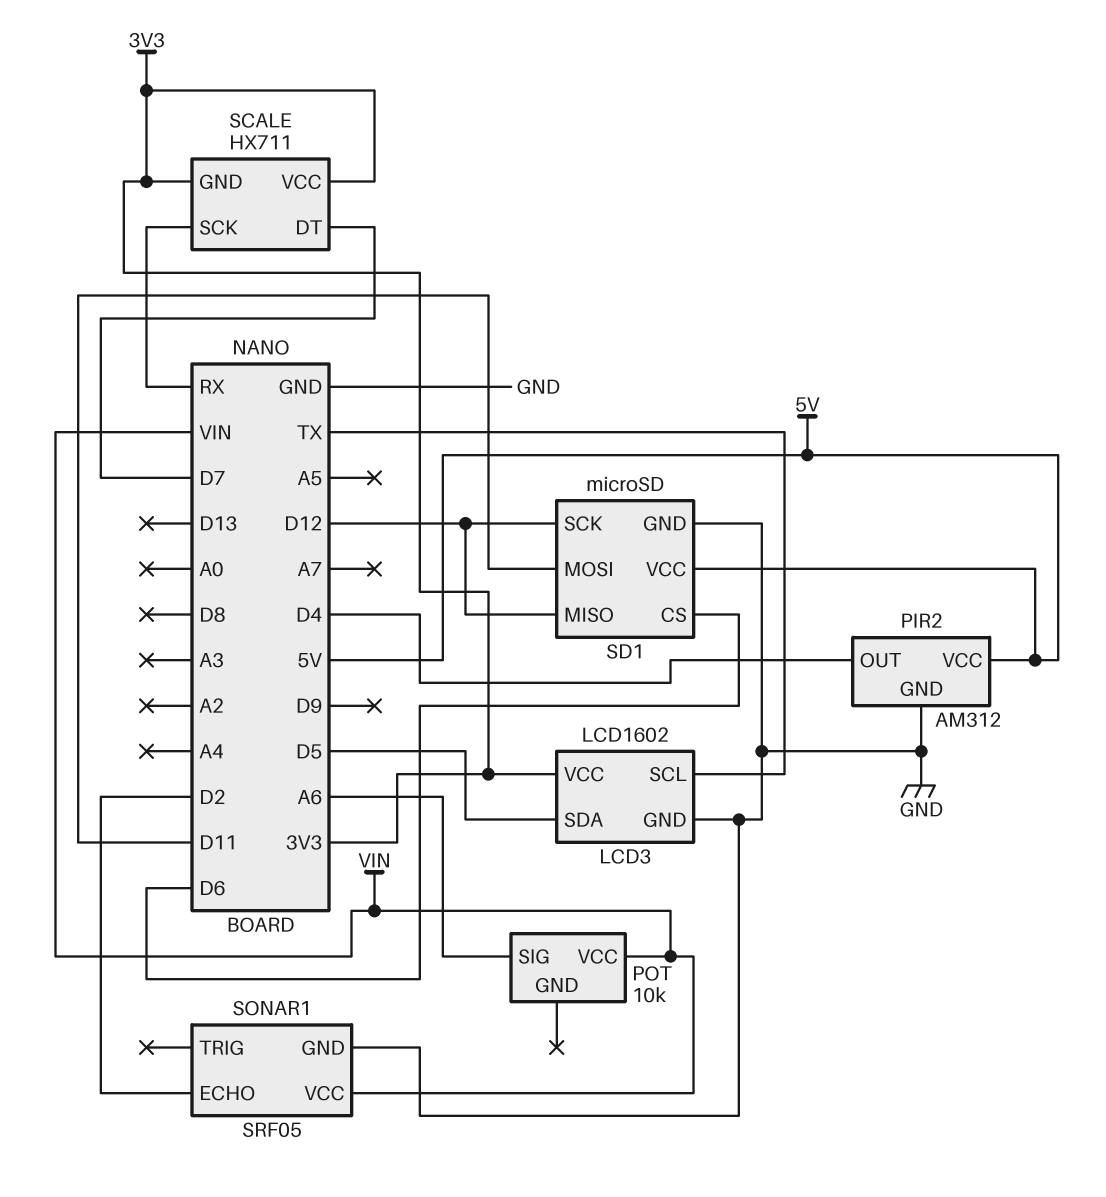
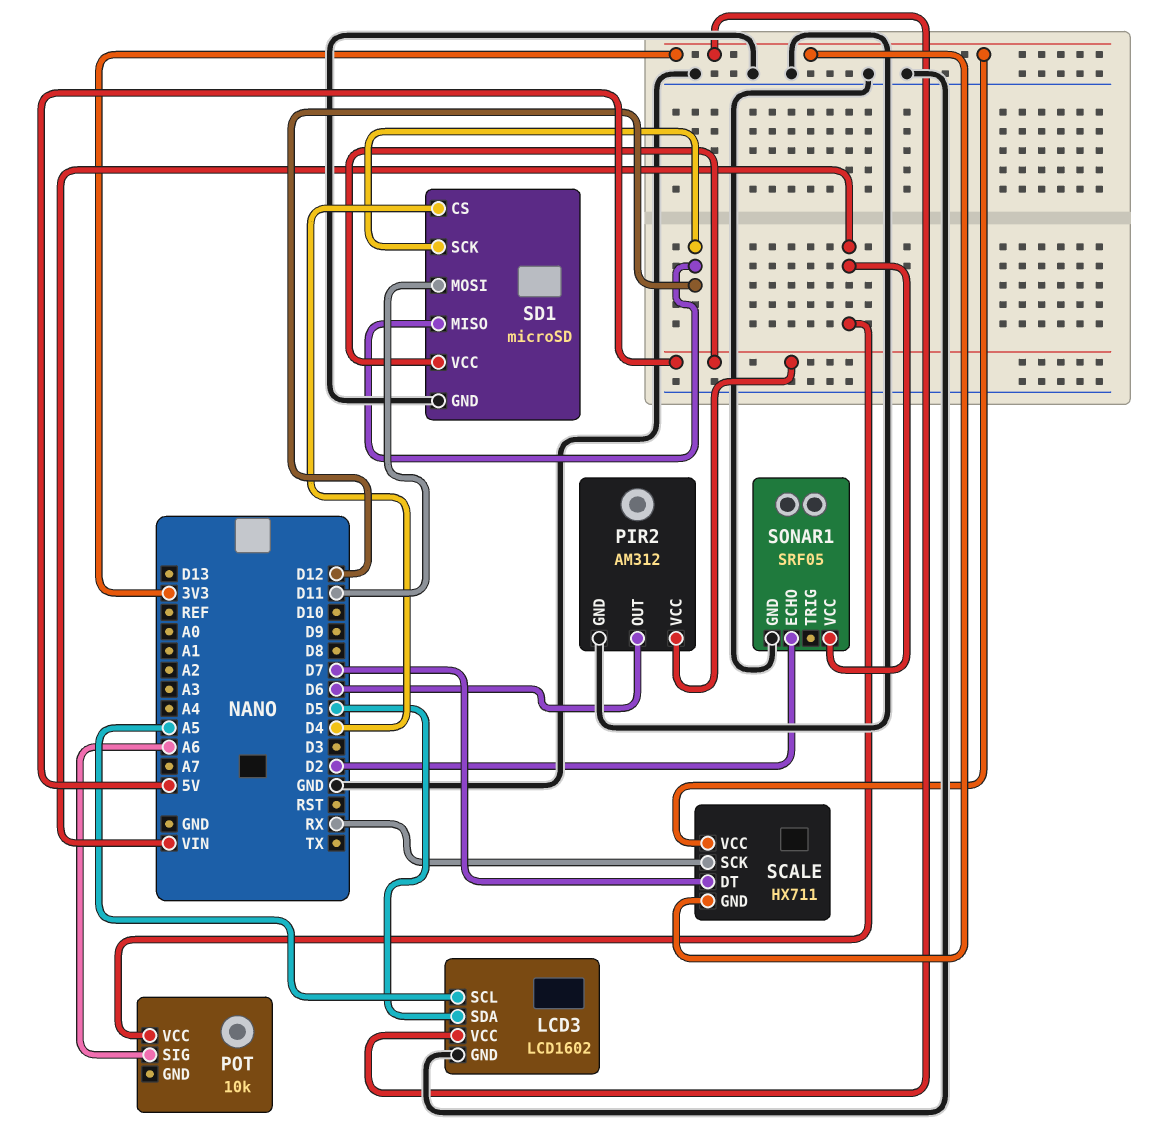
LCD3 pin SCL: TX -> A5
PIR2 pin OUT: D4 -> D6
SD1 pin CS: D6 -> D4

